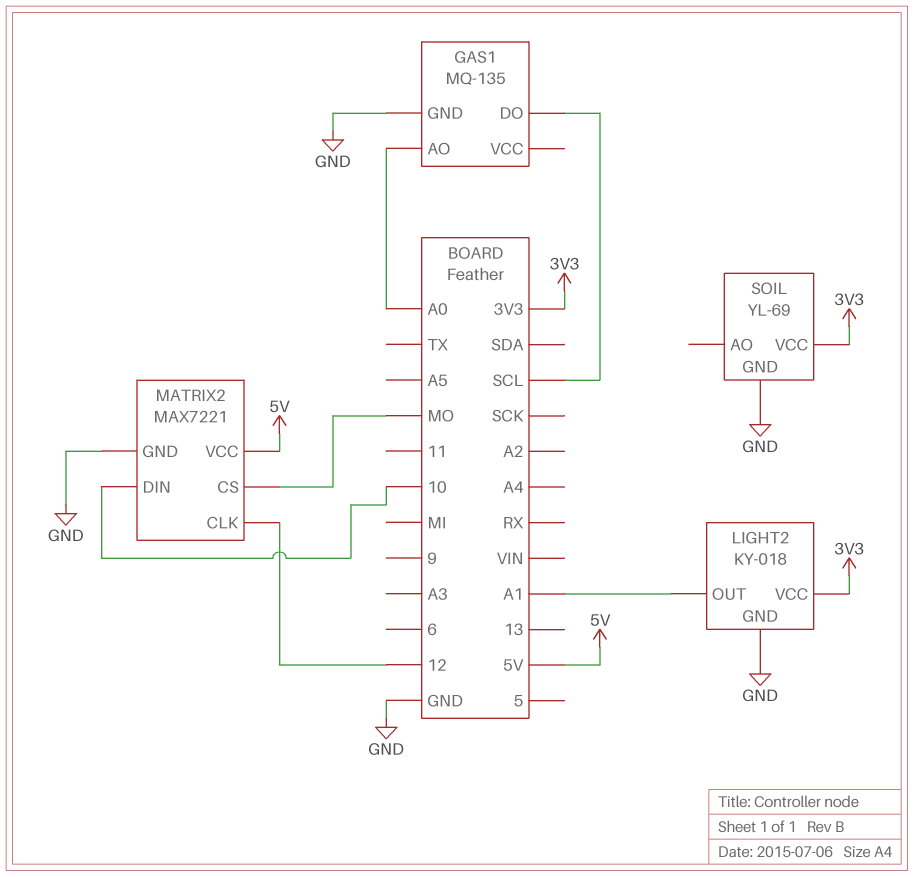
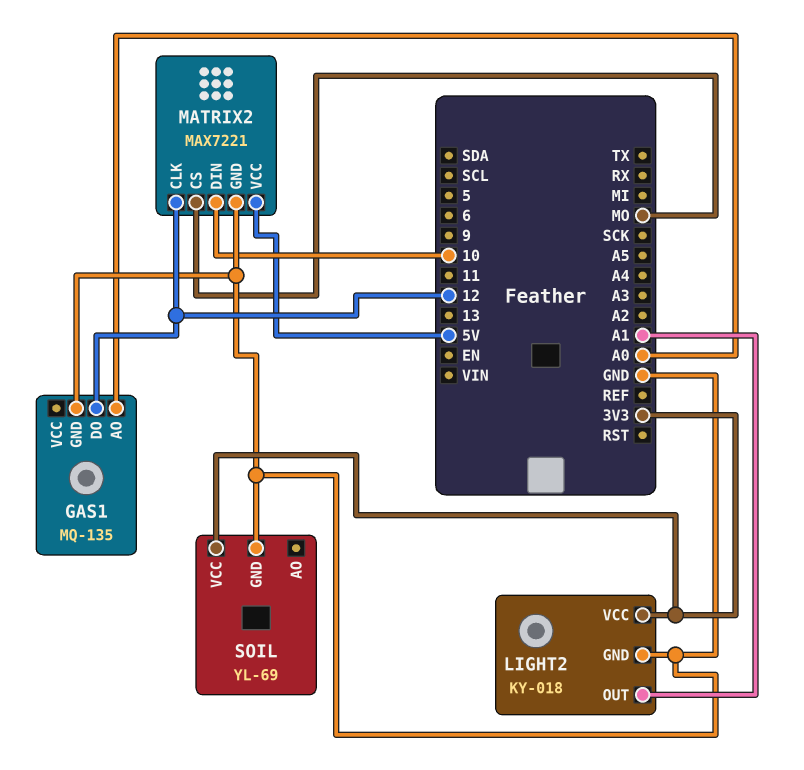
GAS1 pin DO: SCL -> 12

